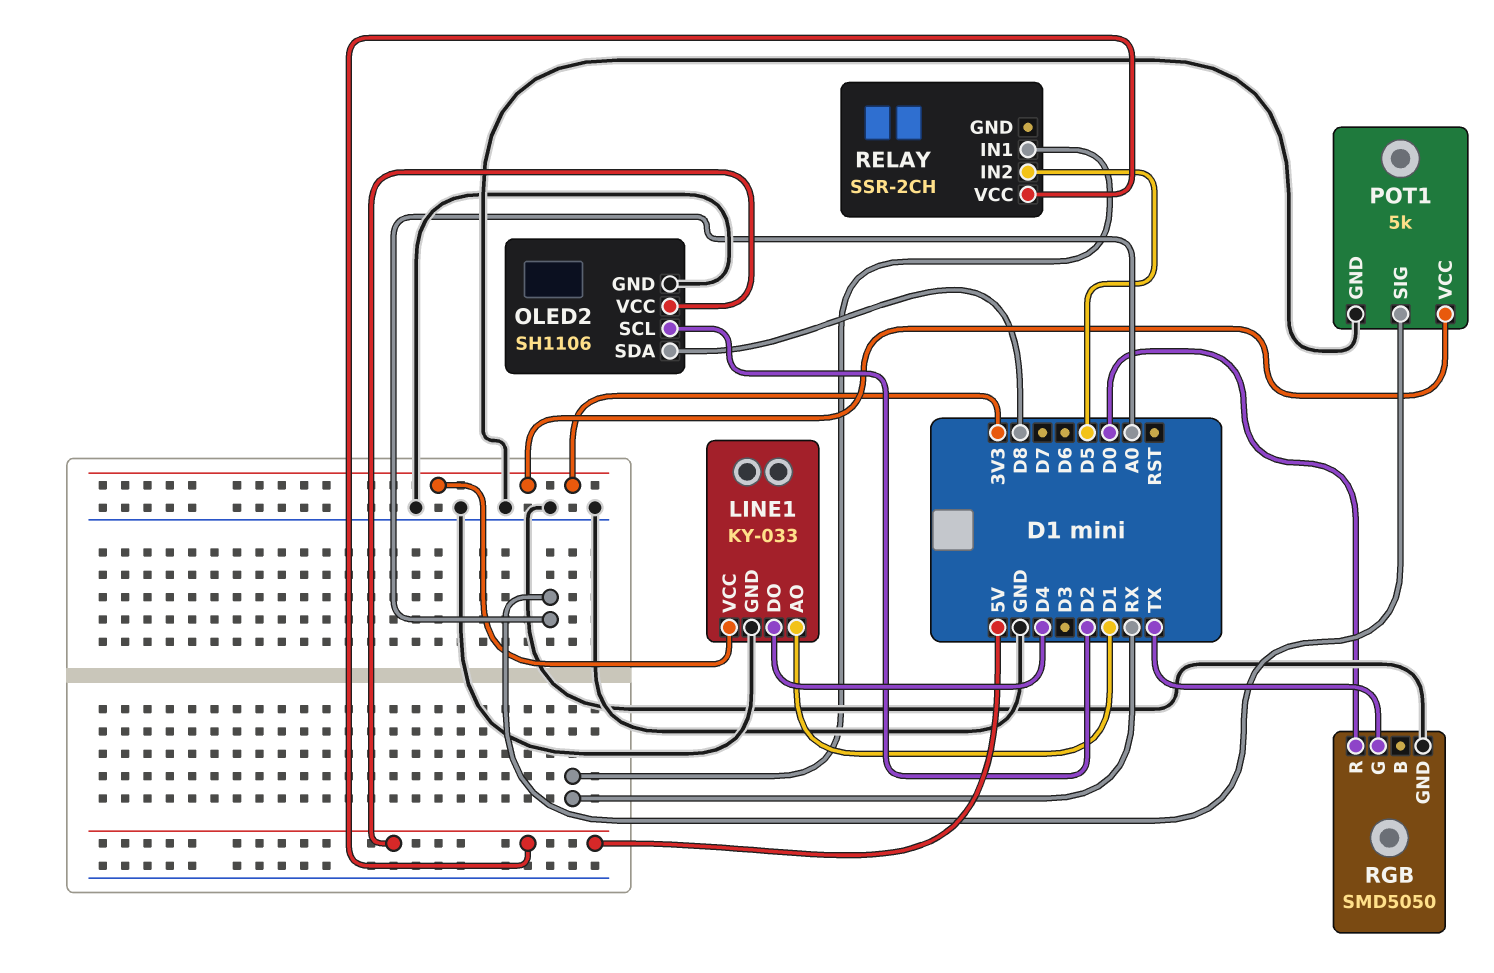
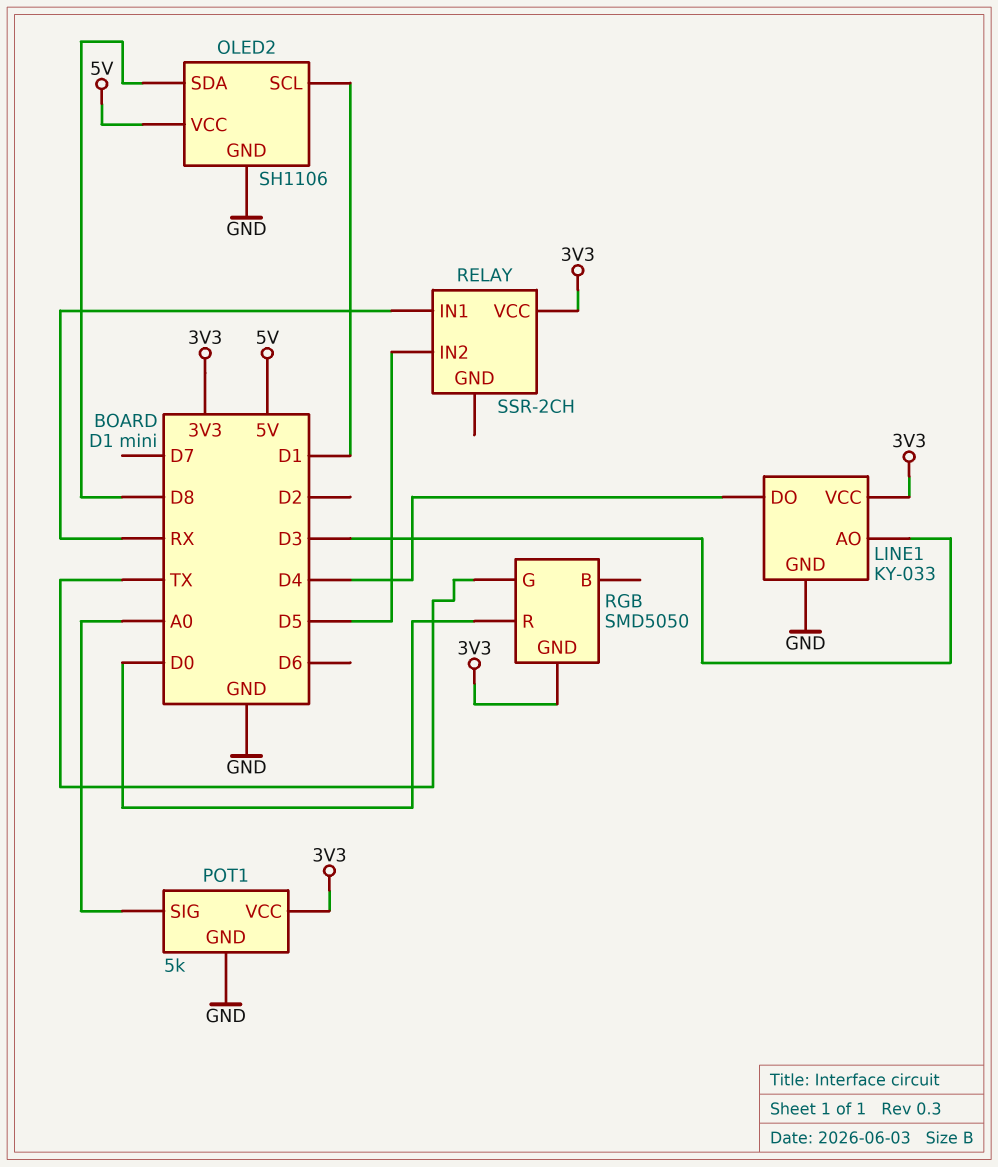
LINE1 pin AO: D1 -> D3
OLED2 pin SCL: D2 -> D1
RELAY pin VCC: 5V -> 3V3
RGB pin GND: GND -> 3V3

